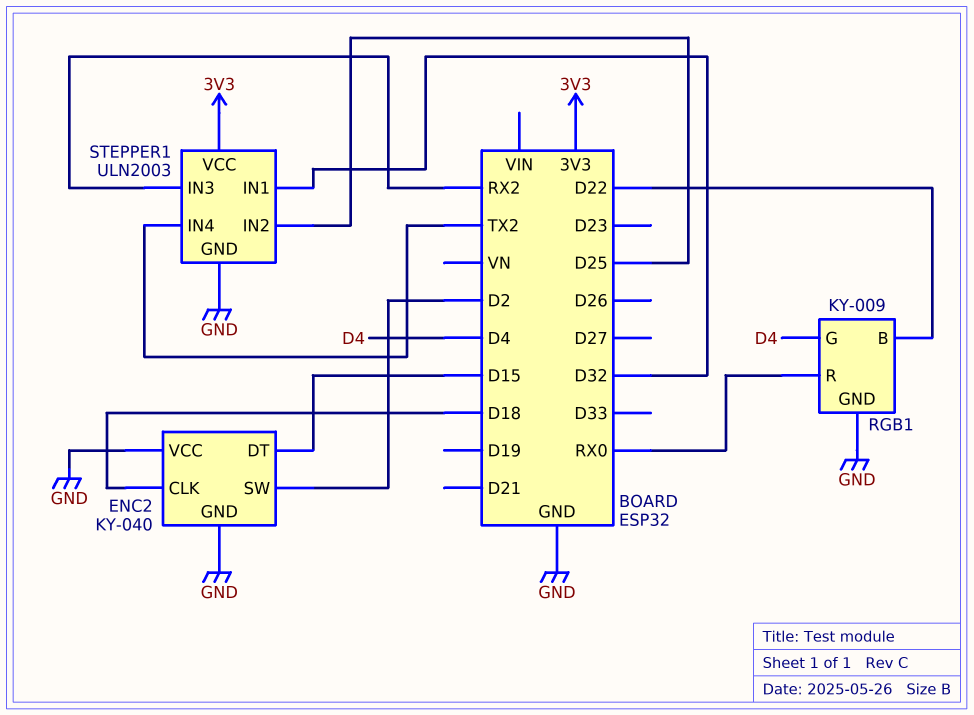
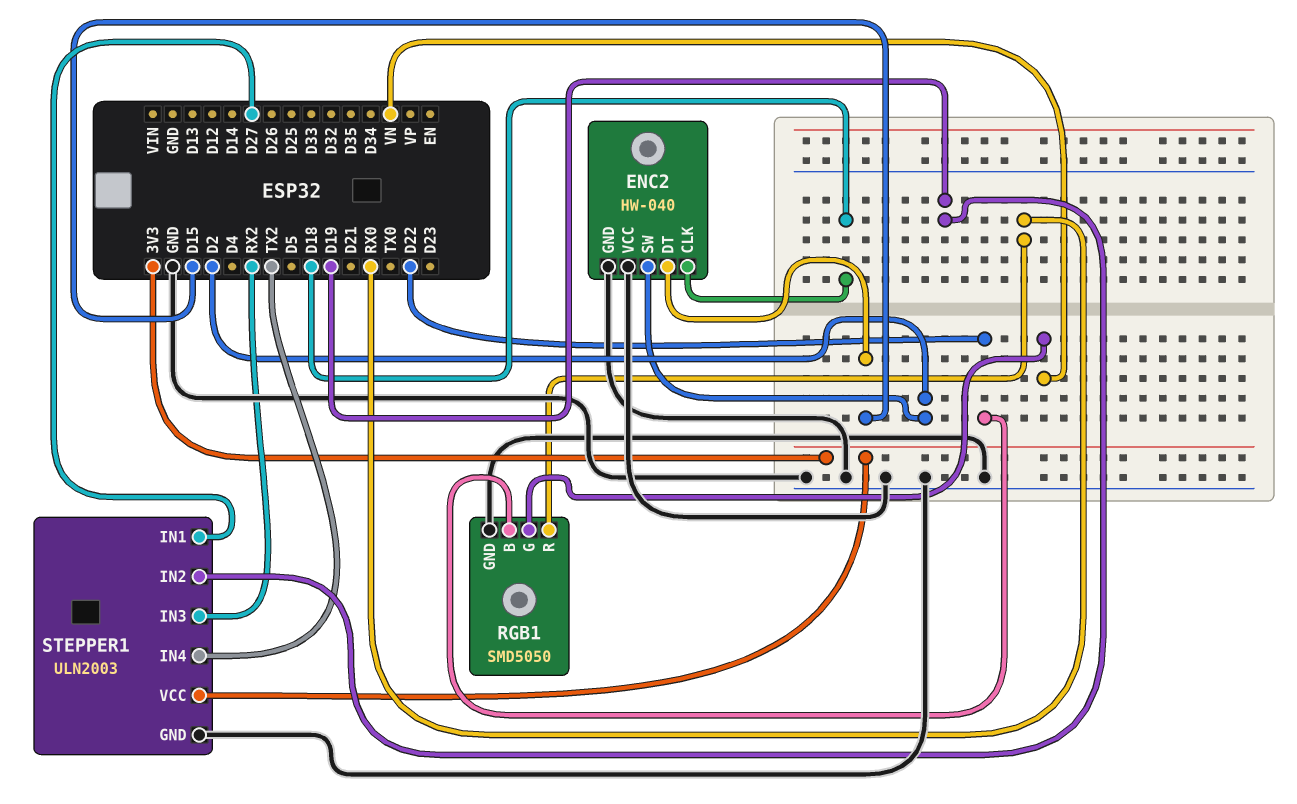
ENC2: KY-040 -> HW-040
RGB1: KY-009 -> SMD5050
RGB1 pin G: D4 -> VN
STEPPER1 pin IN1: D32 -> D27
STEPPER1 pin IN2: D25 -> D19

